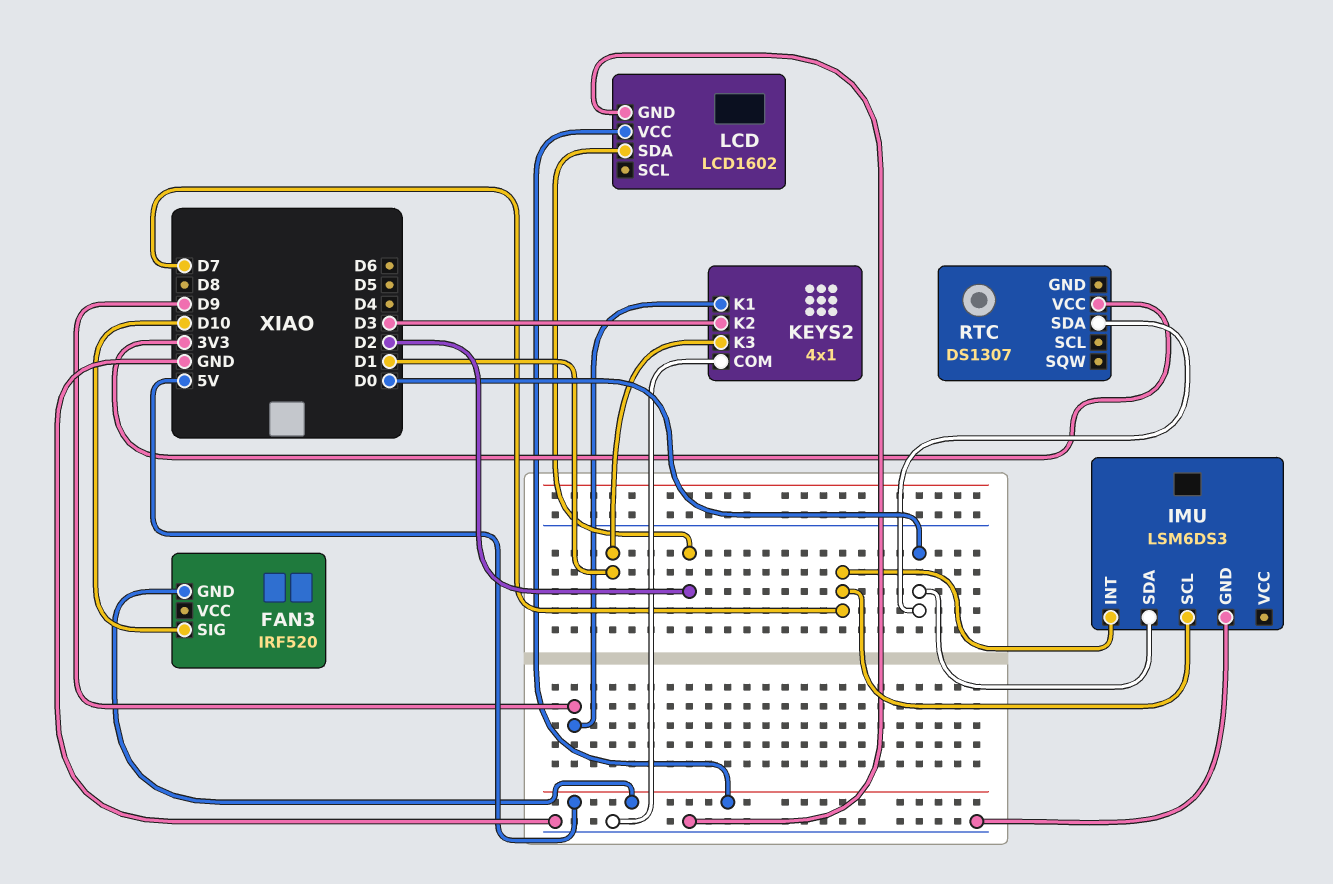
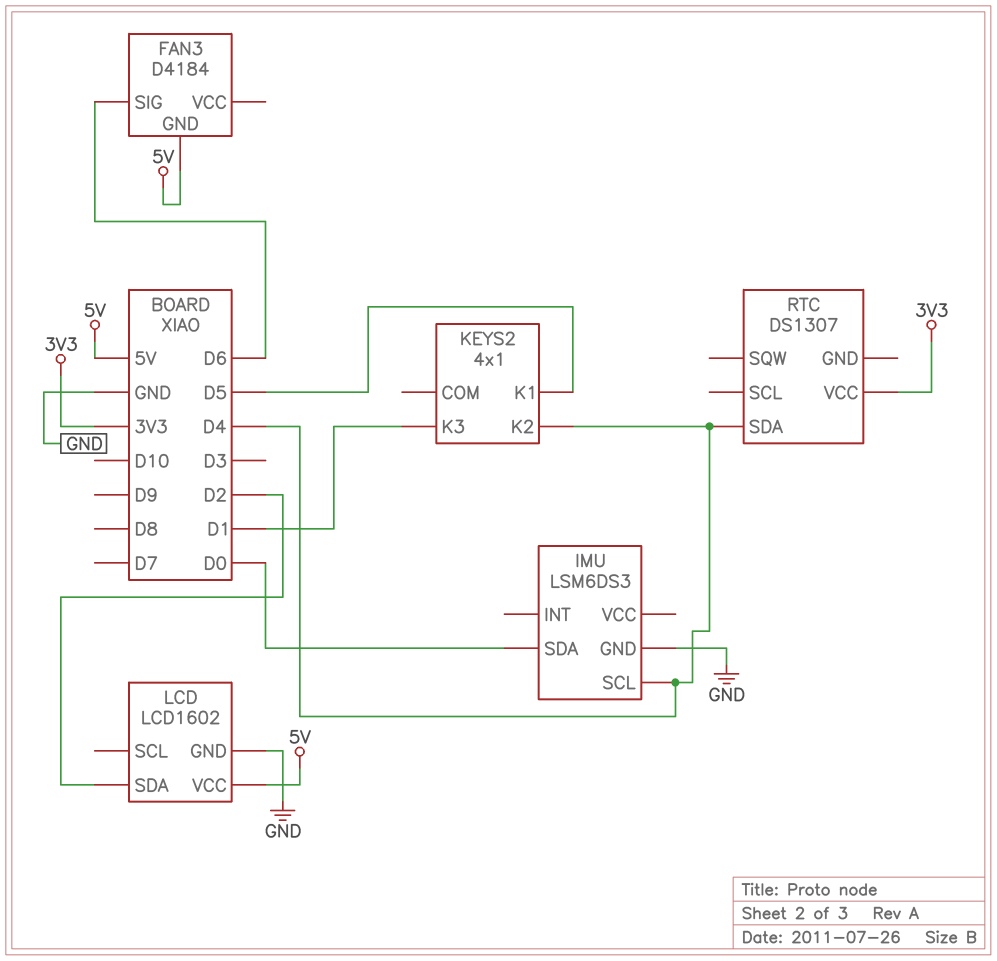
FAN3: IRF520 -> D4184
FAN3 pin SIG: D10 -> D6
IMU pin INT: D7 -> none
IMU pin SCL: D7 -> D4
KEYS2 pin COM: GND -> none
KEYS2 pin K1: D9 -> D5
KEYS2 pin K2: D3 -> D4
RTC pin SDA: D0 -> D4

